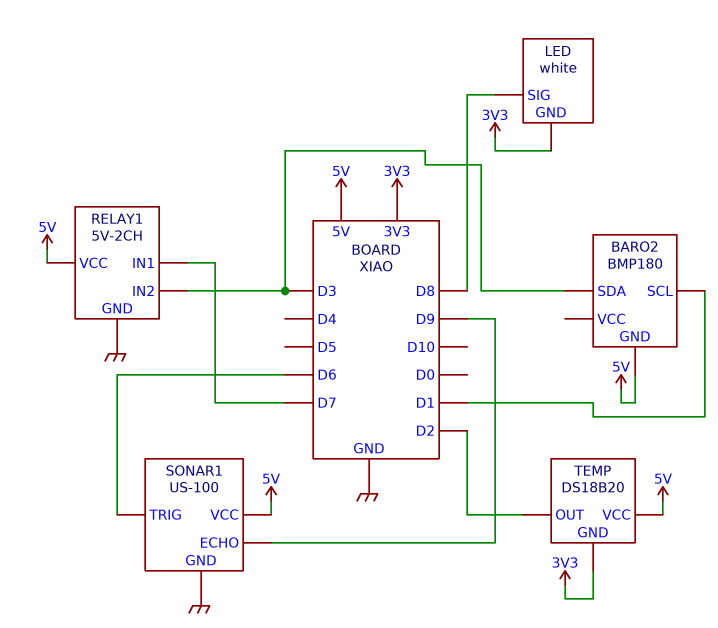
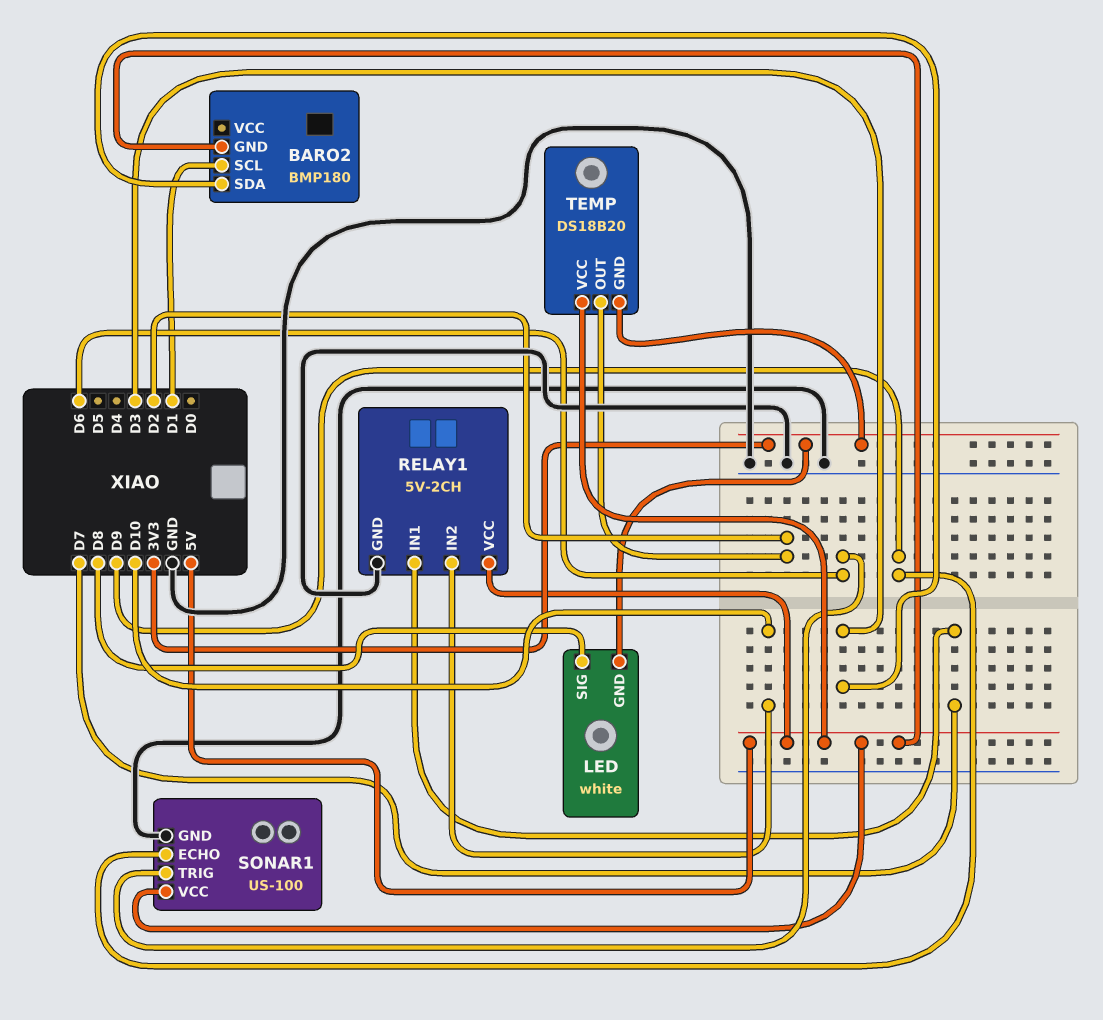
RELAY1 pin IN2: D3 -> D10

